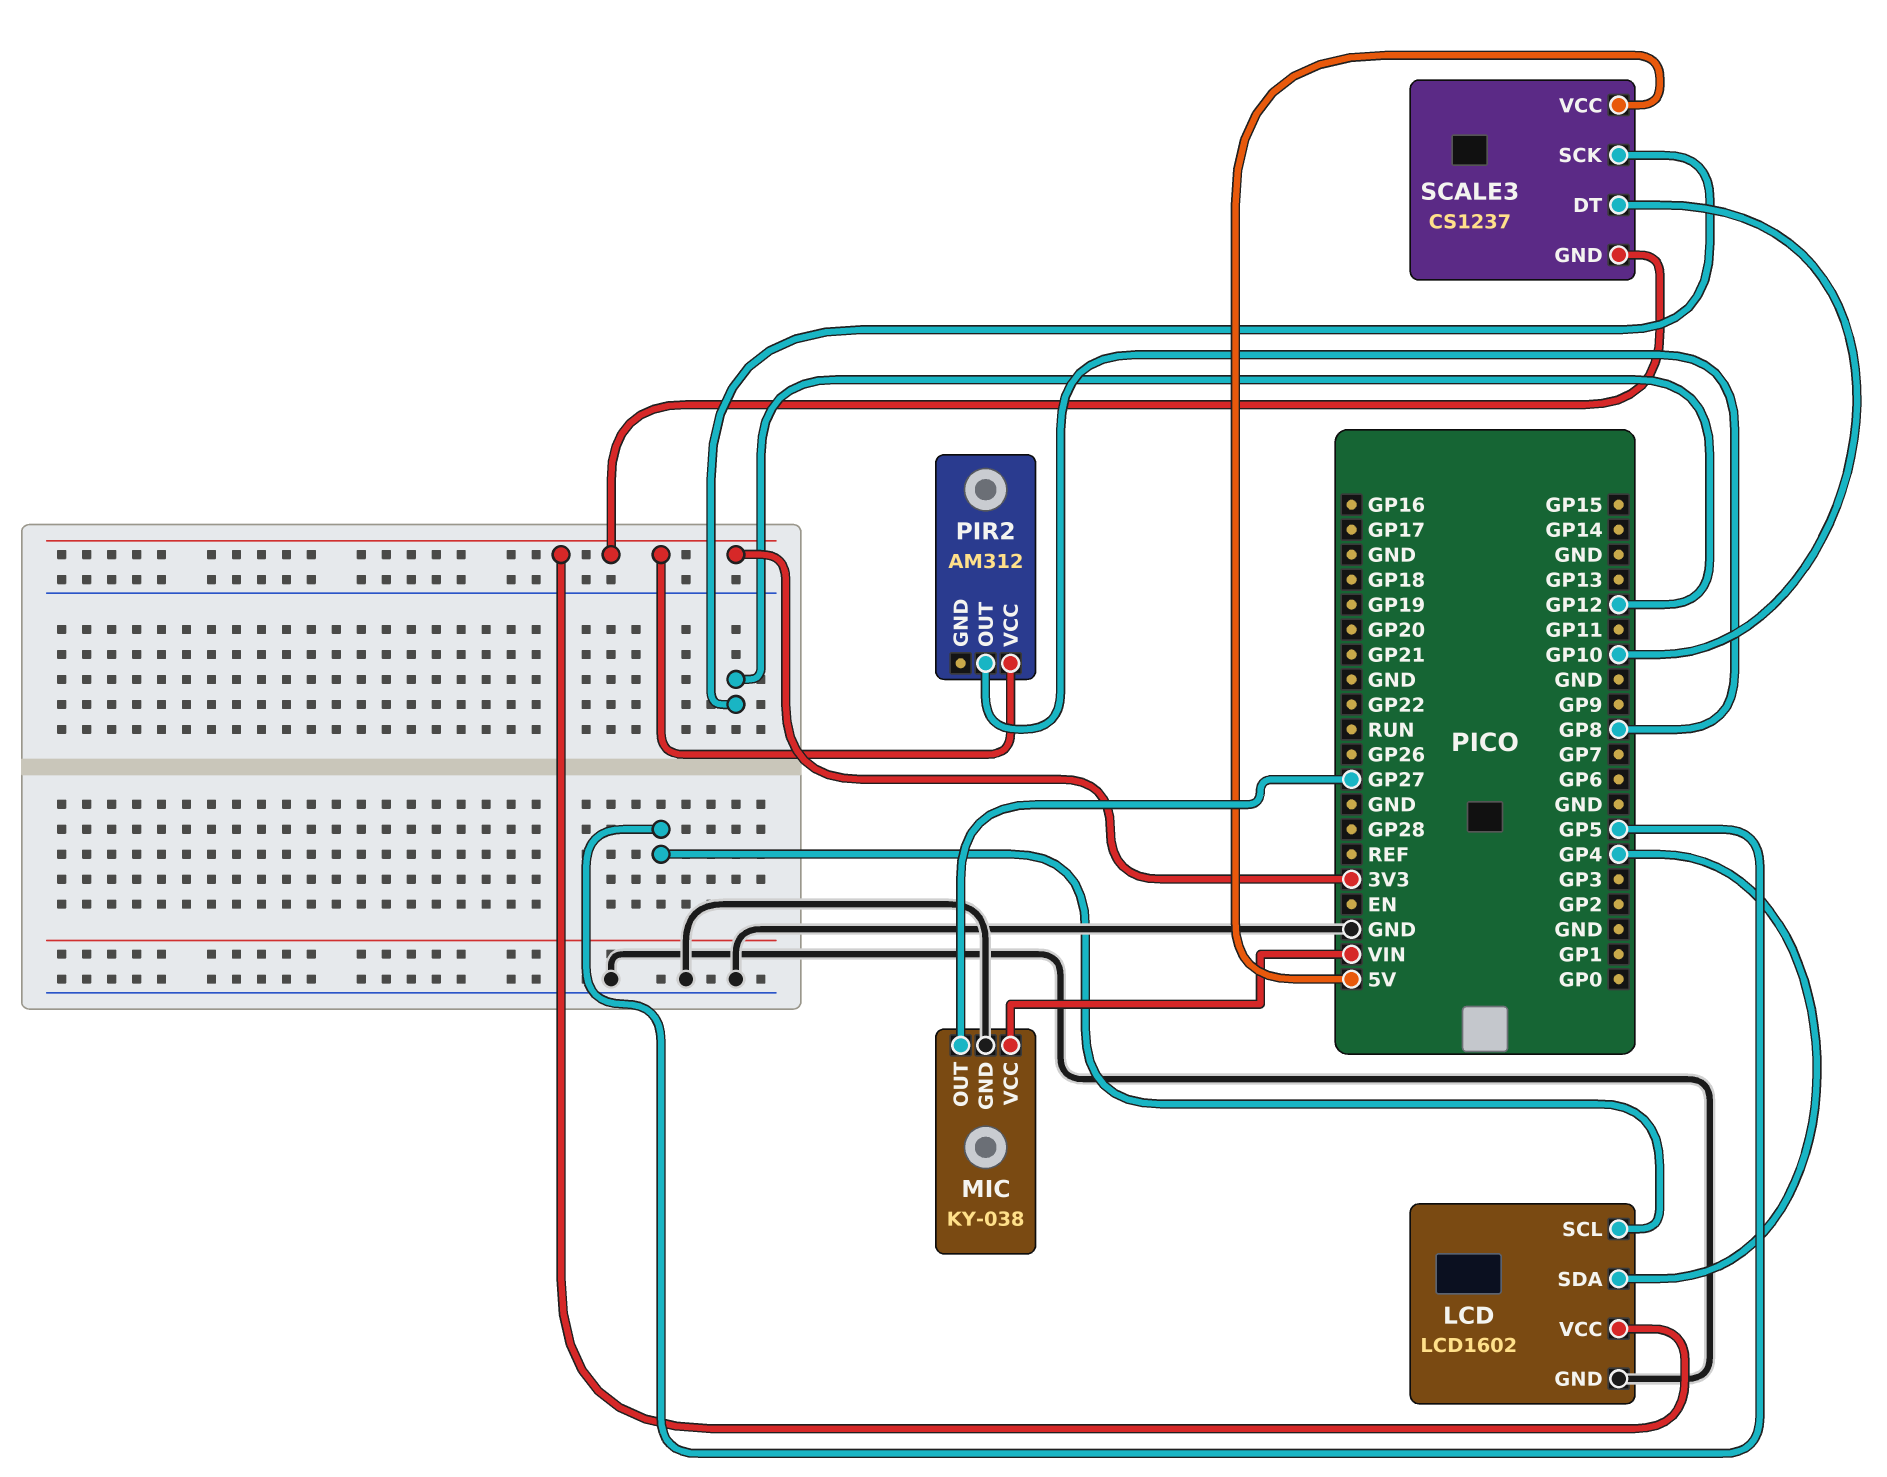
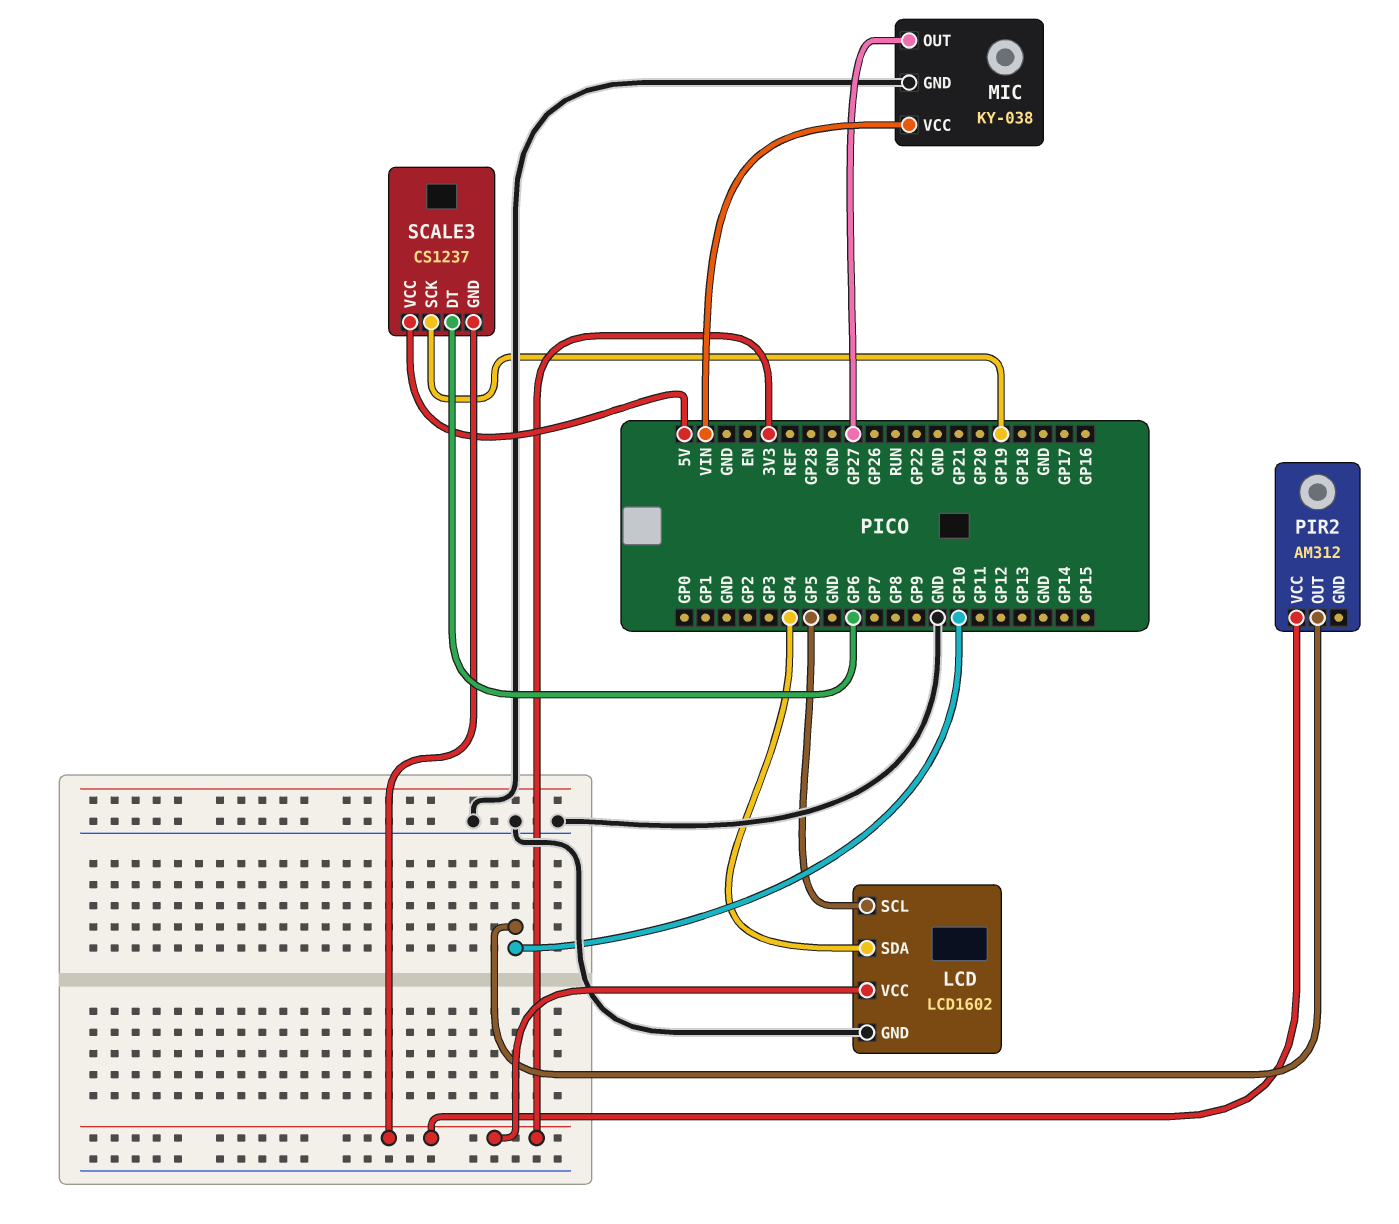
PIR2 pin OUT: GP8 -> GP10
SCALE3 pin DT: GP10 -> GP6
SCALE3 pin SCK: GP12 -> GP19

